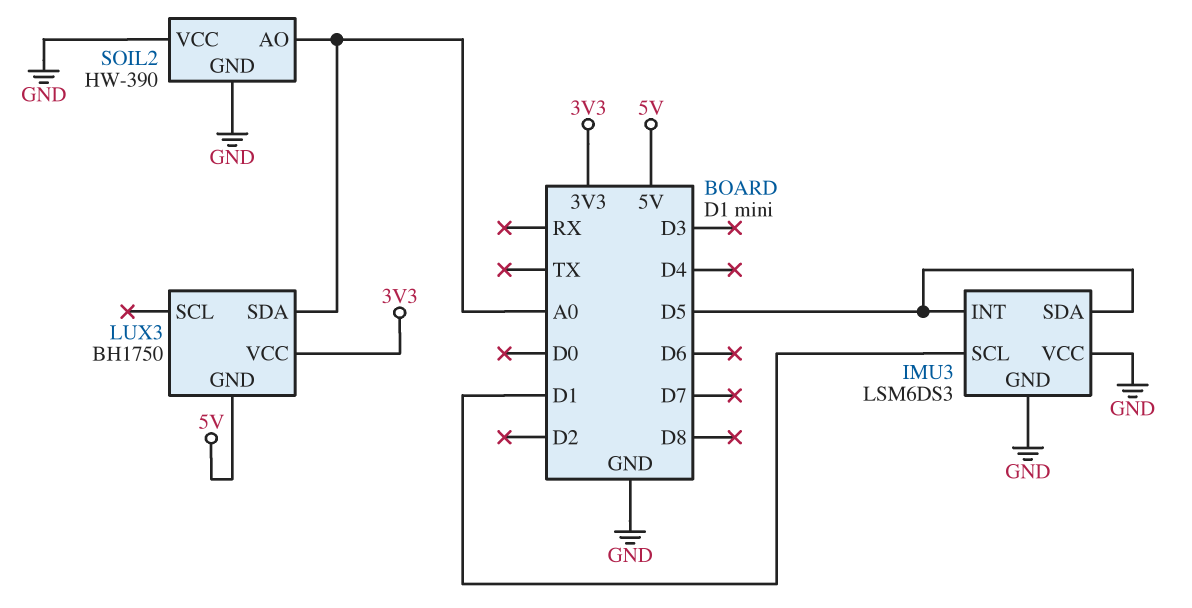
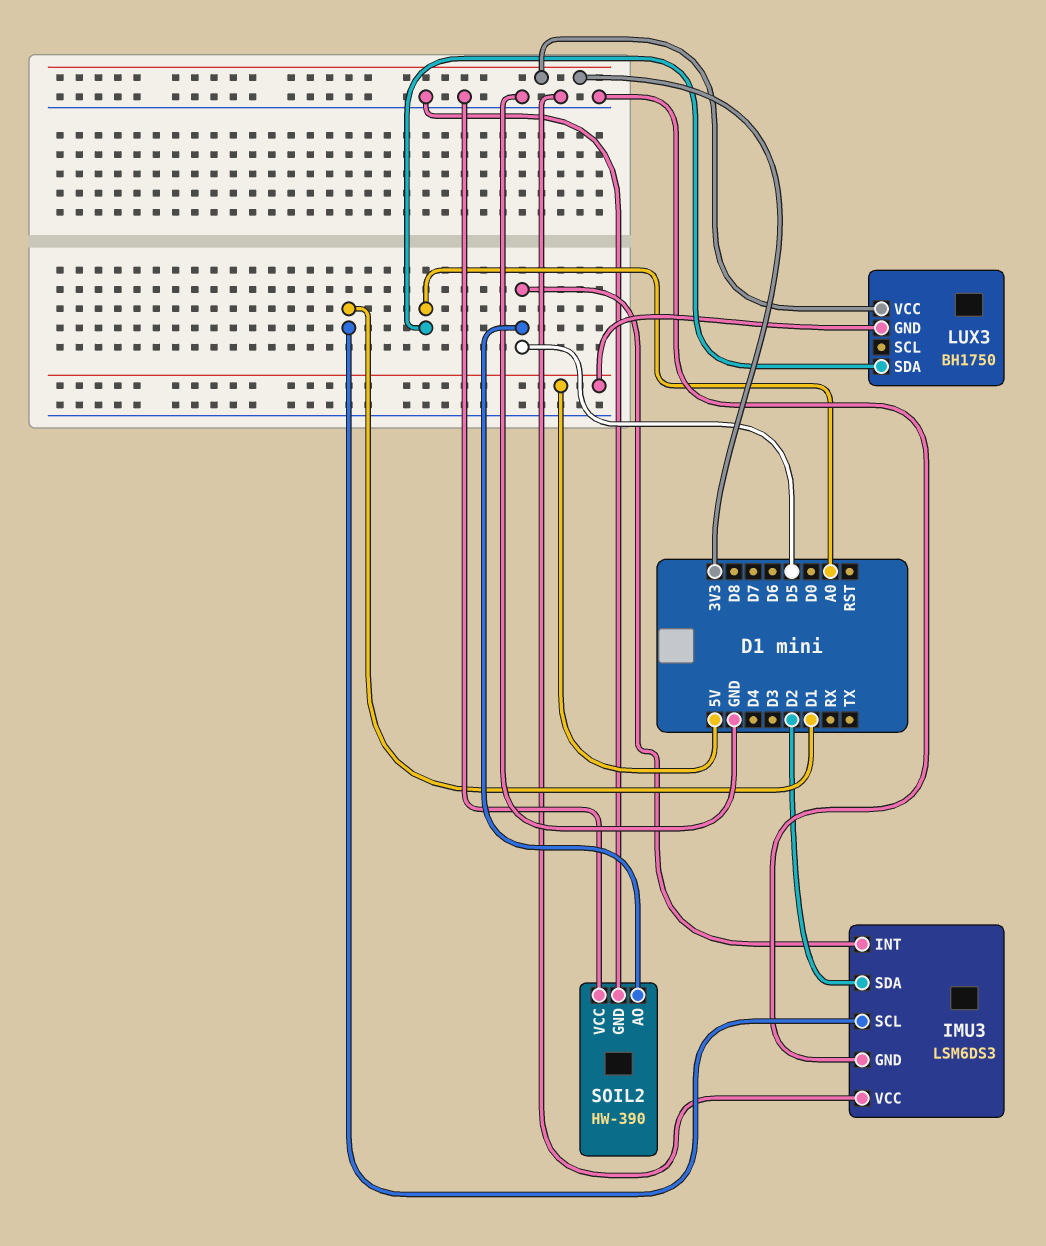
IMU3 pin SDA: D5 -> D2
SOIL2 pin AO: A0 -> D5

